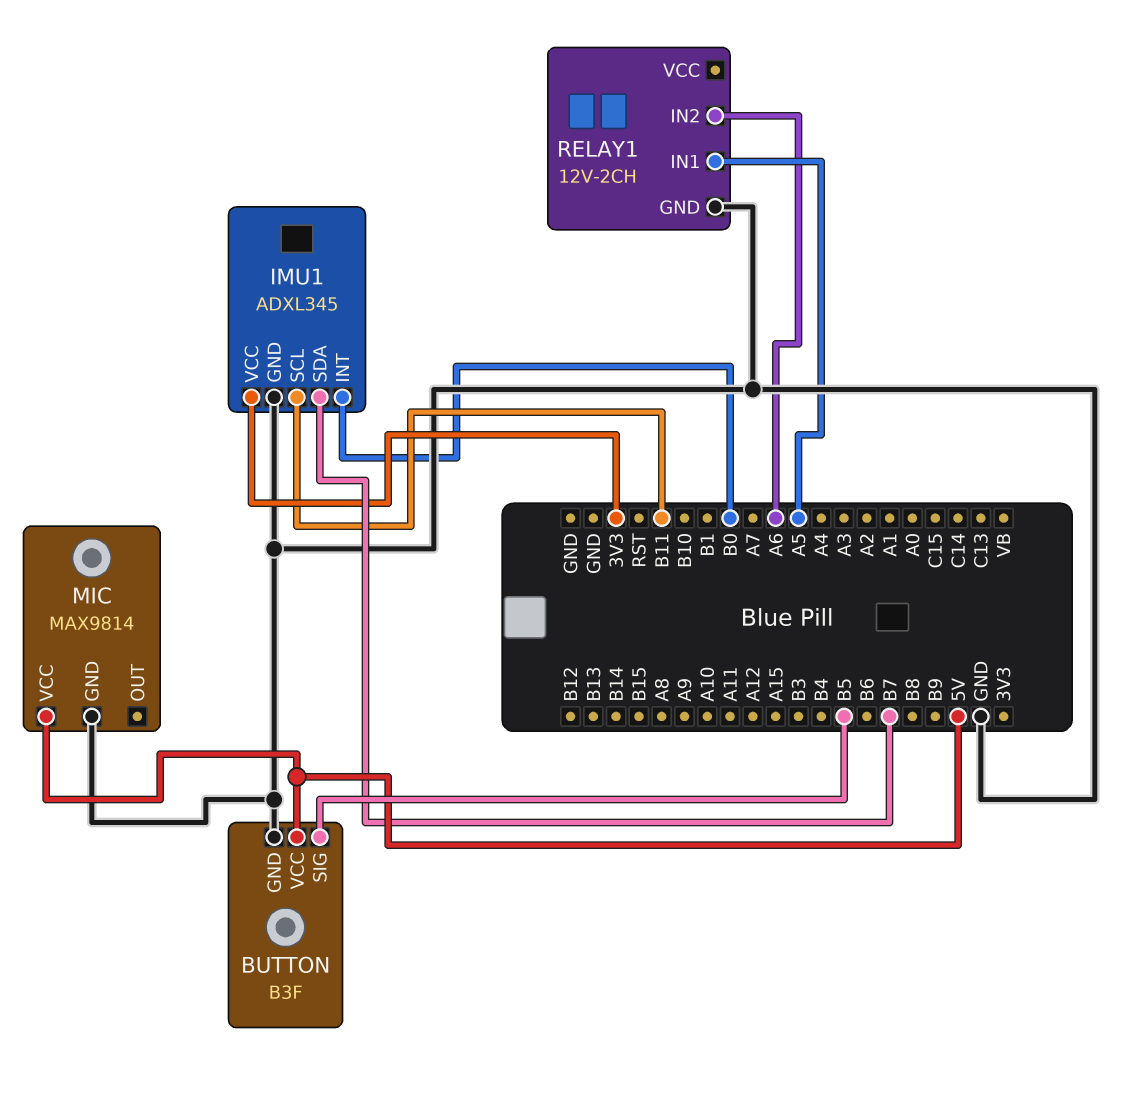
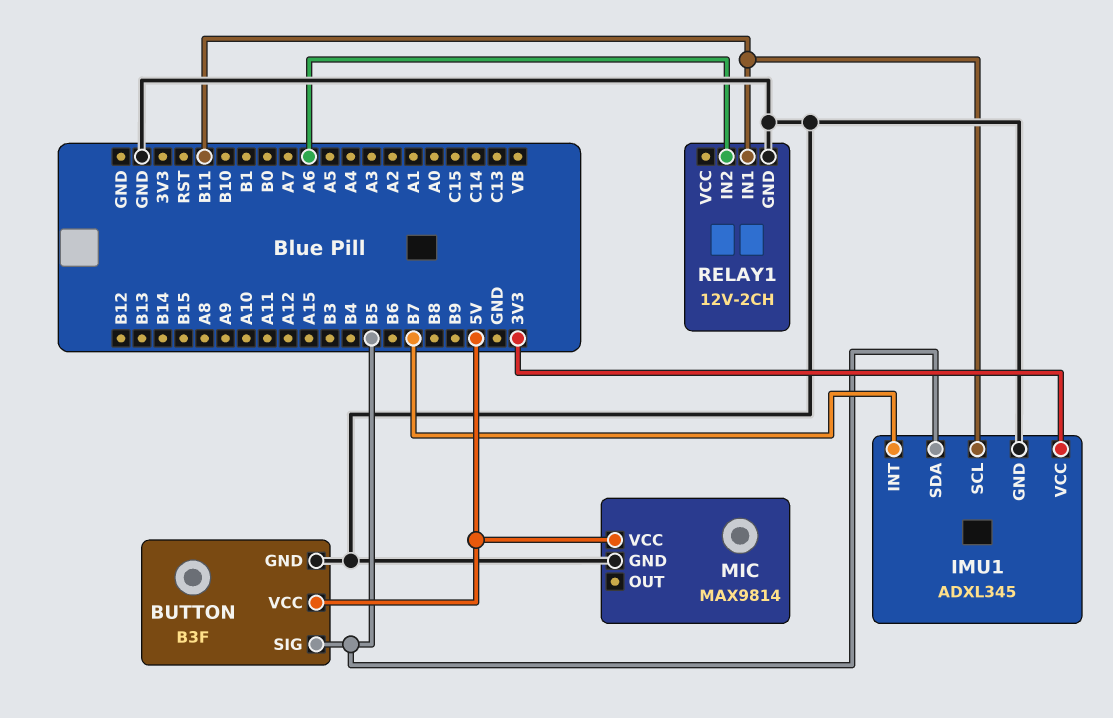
IMU1 pin INT: B0 -> B7
IMU1 pin SDA: B7 -> B5
RELAY1 pin IN1: A5 -> B11

